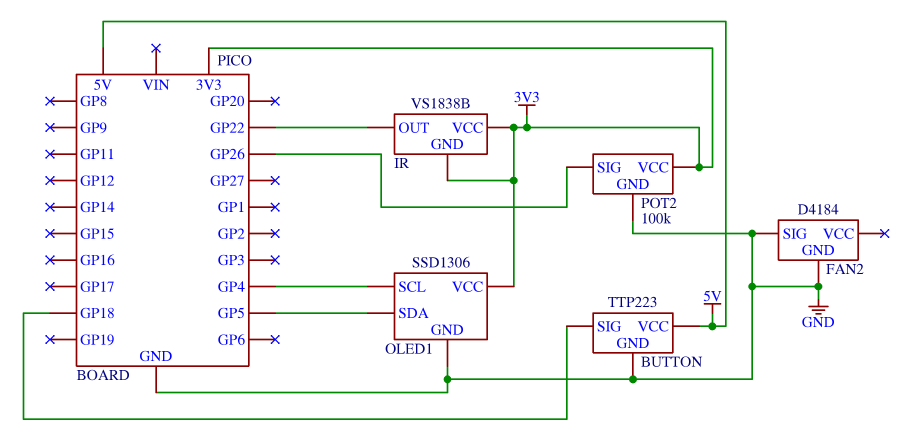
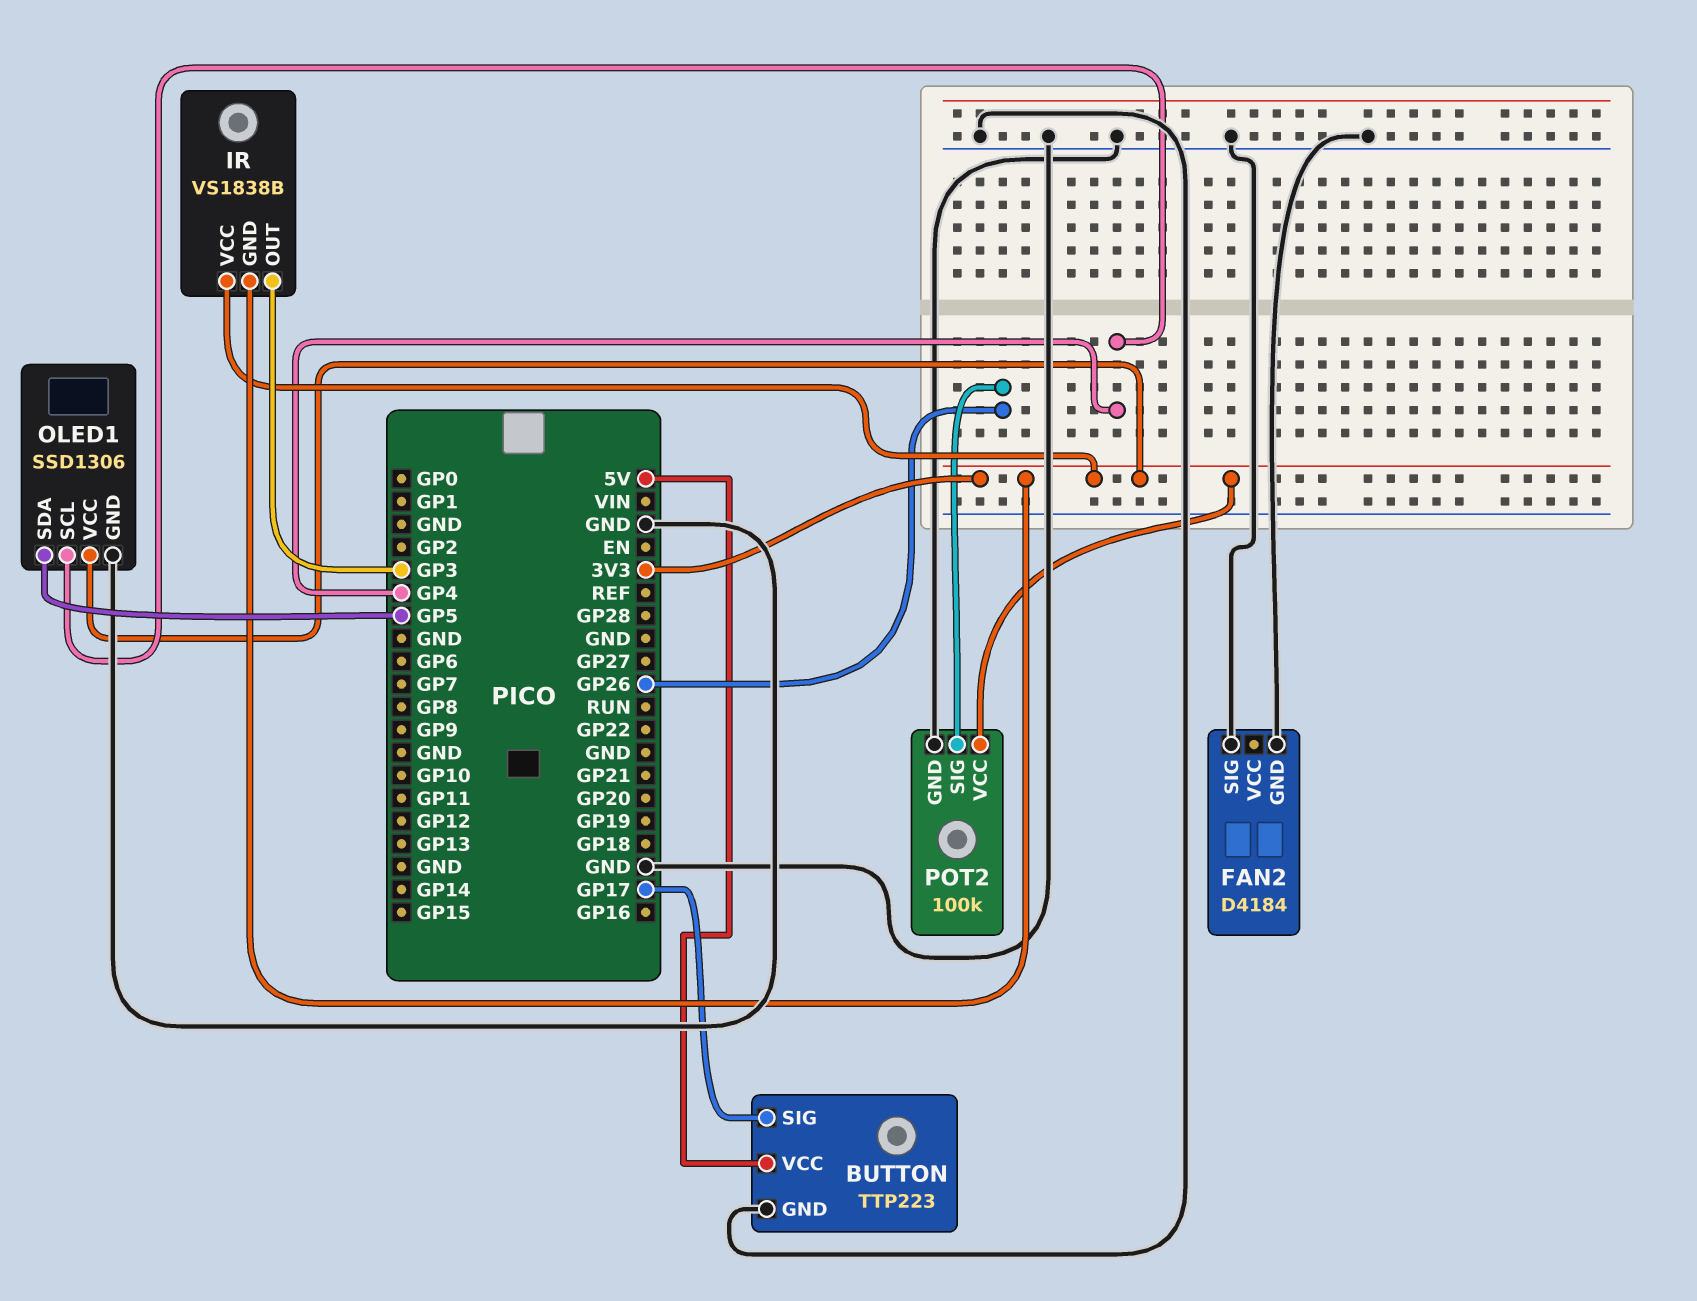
BUTTON pin SIG: GP18 -> GP17
IR pin OUT: GP22 -> GP3

